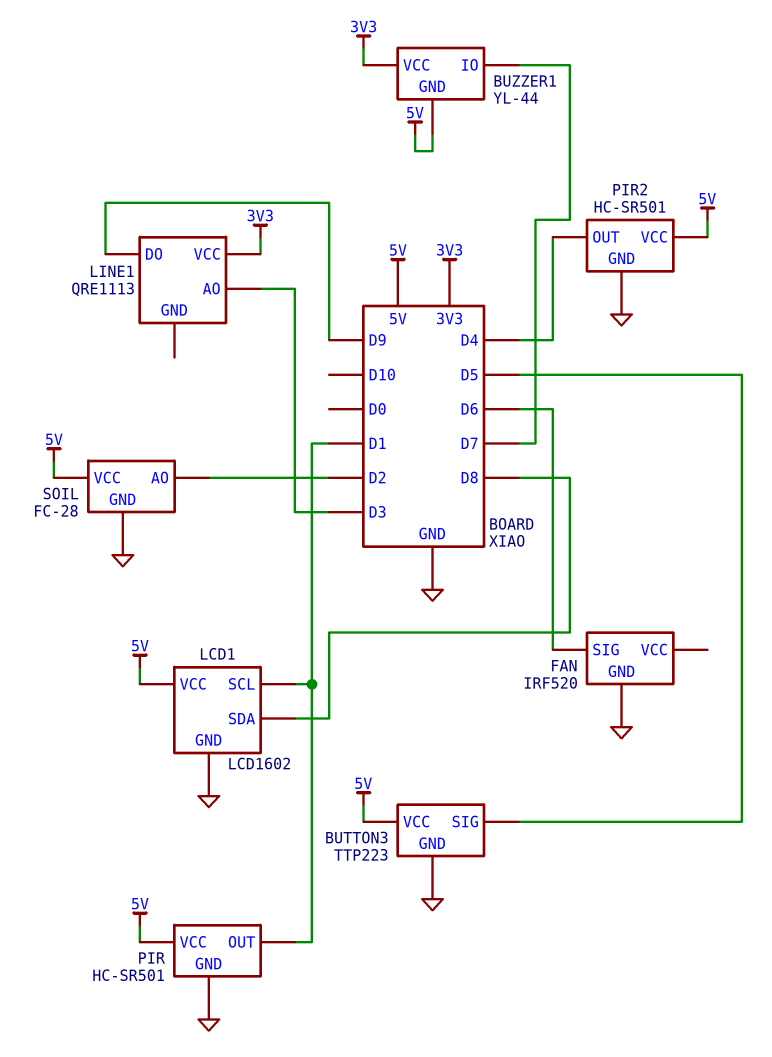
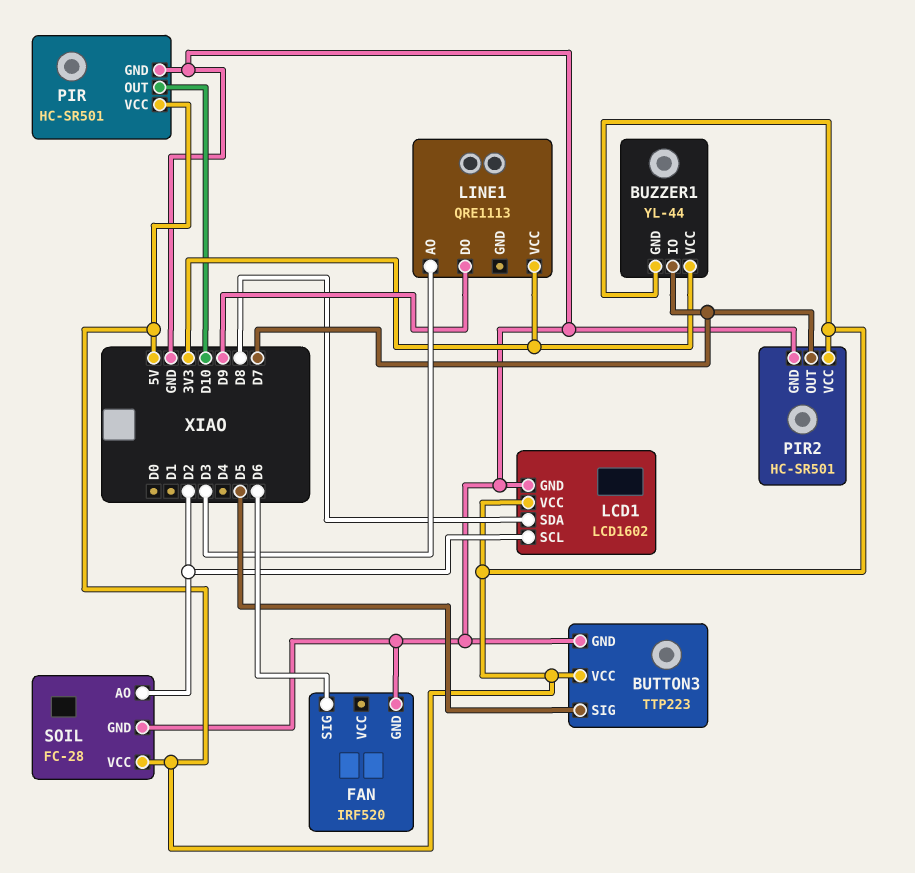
LCD1 pin SCL: D1 -> D2
PIR pin OUT: D1 -> D10
PIR2 pin OUT: D4 -> D7

